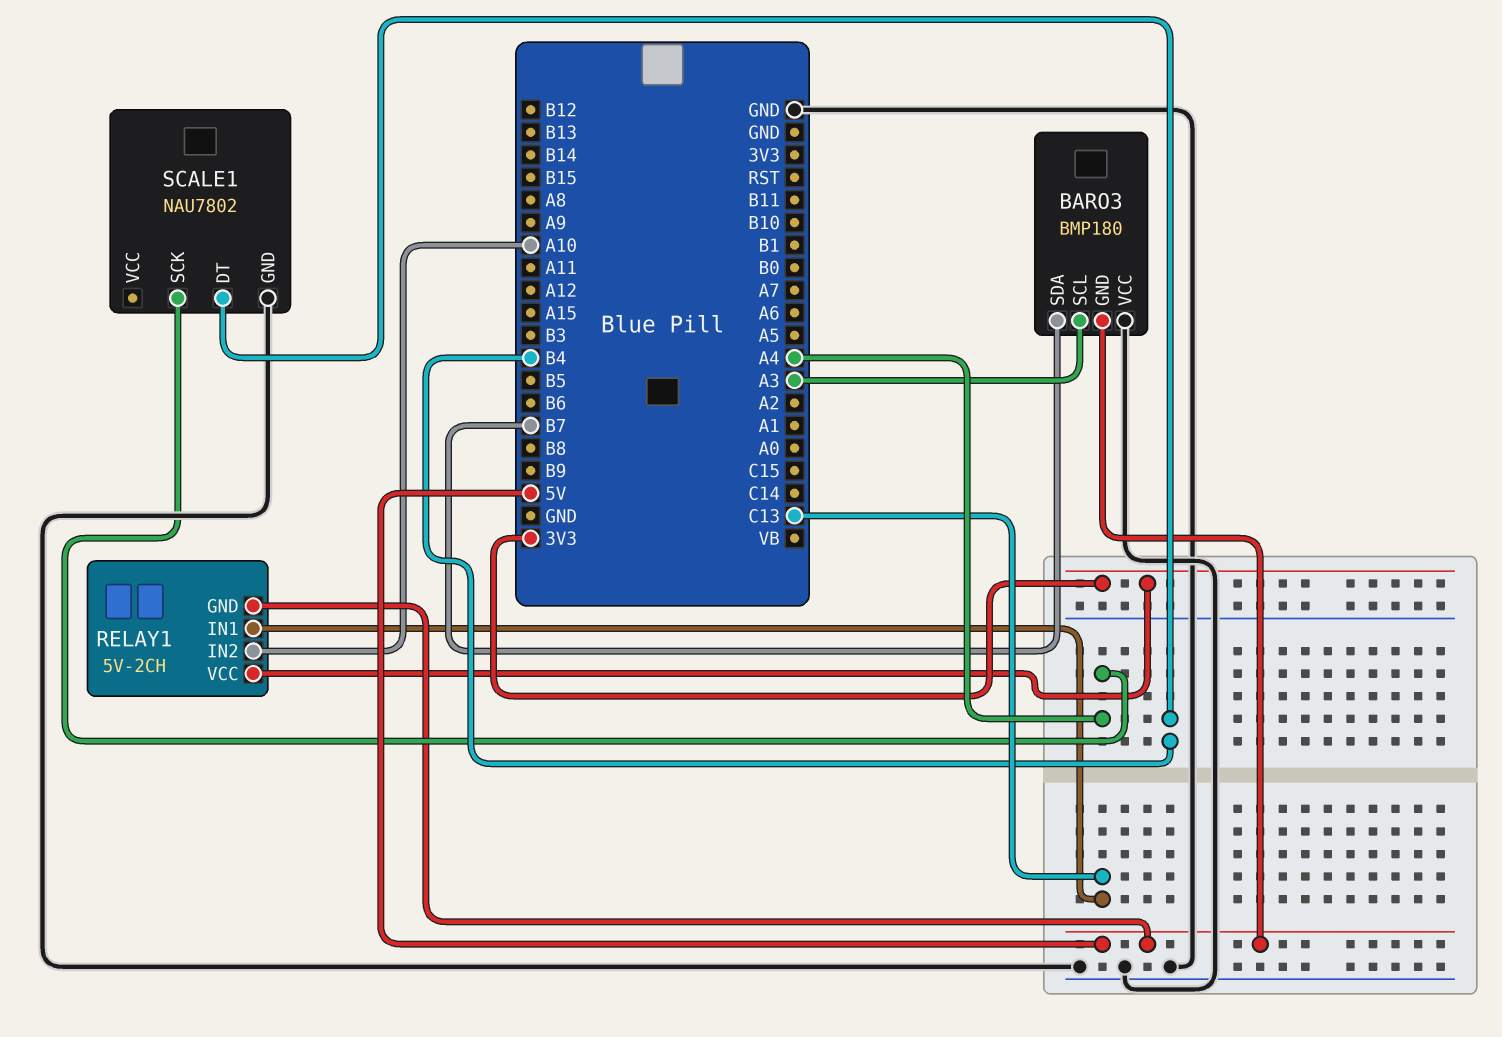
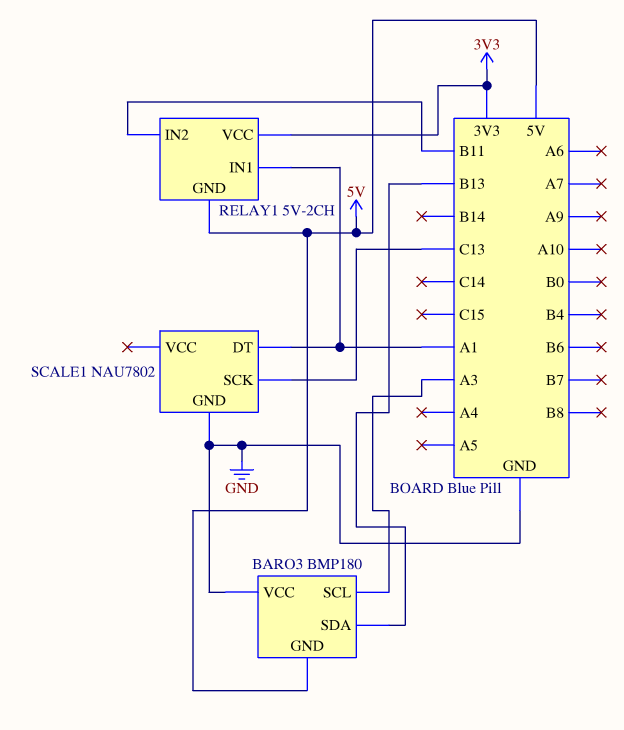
BARO3 pin SDA: B7 -> B13
RELAY1 pin IN1: C13 -> A1
RELAY1 pin IN2: A10 -> B11
SCALE1 pin DT: B4 -> A1
SCALE1 pin SCK: A4 -> C13

